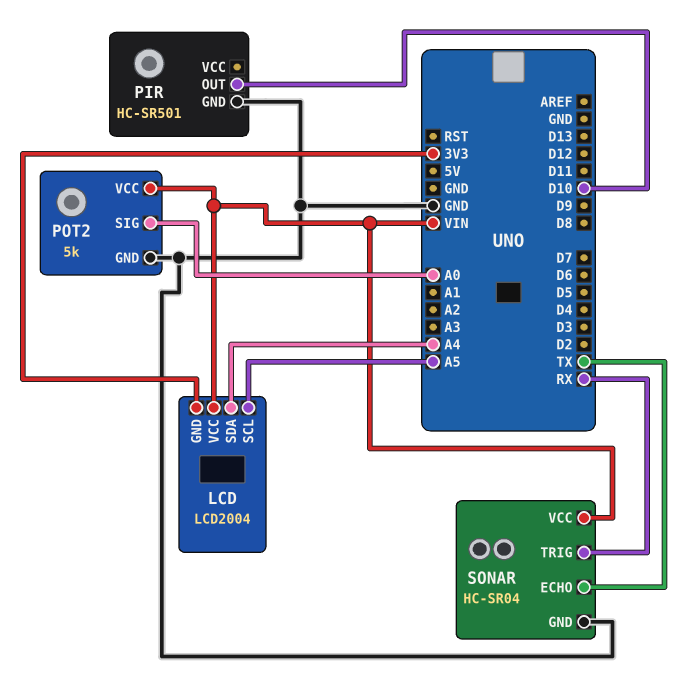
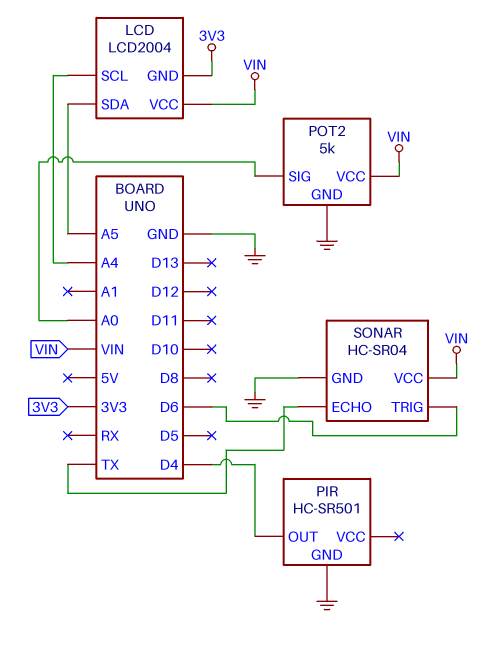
LCD pin SCL: A5 -> A4
LCD pin SDA: A4 -> A5
PIR pin OUT: D10 -> D4
SONAR pin TRIG: RX -> D6

